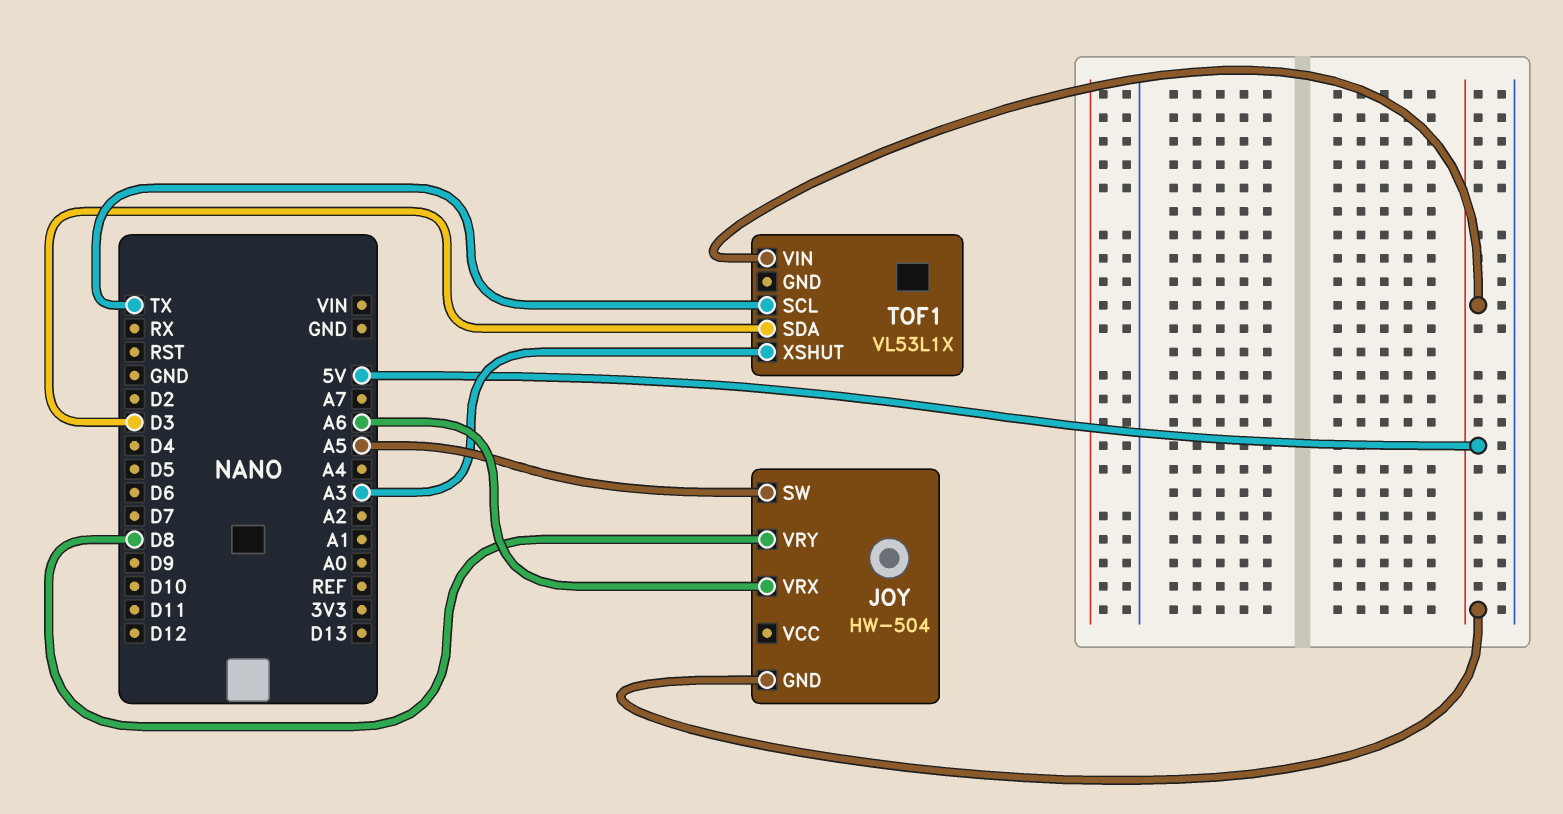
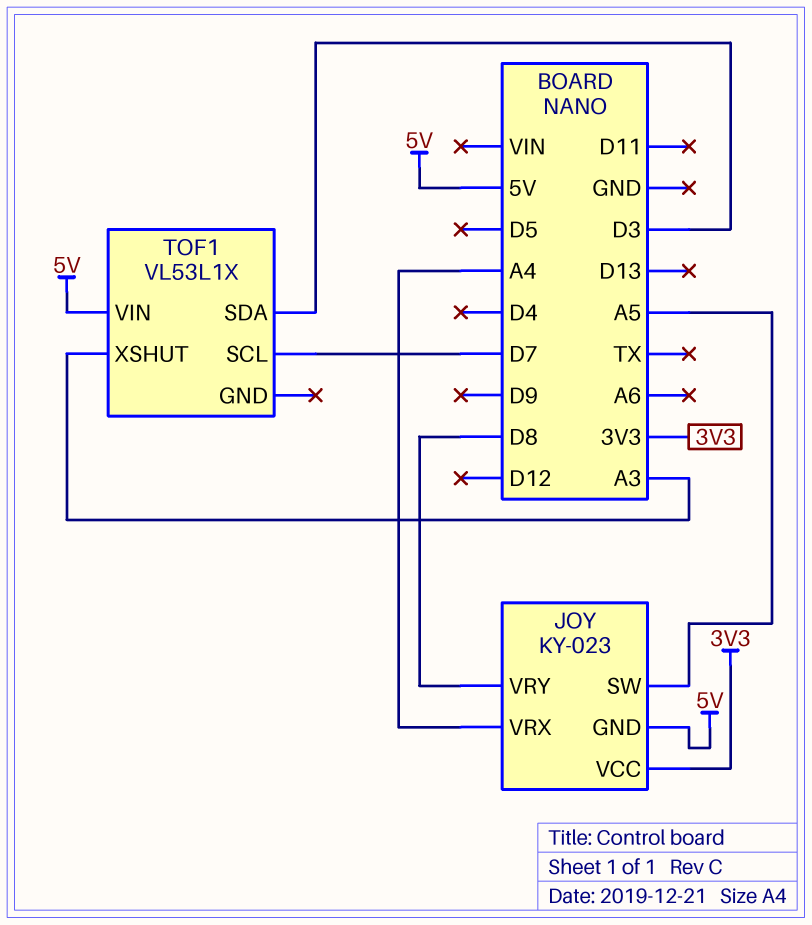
JOY: HW-504 -> KY-023
JOY pin VCC: none -> 3V3
JOY pin VRX: A6 -> A4
TOF1 pin SCL: TX -> D7

